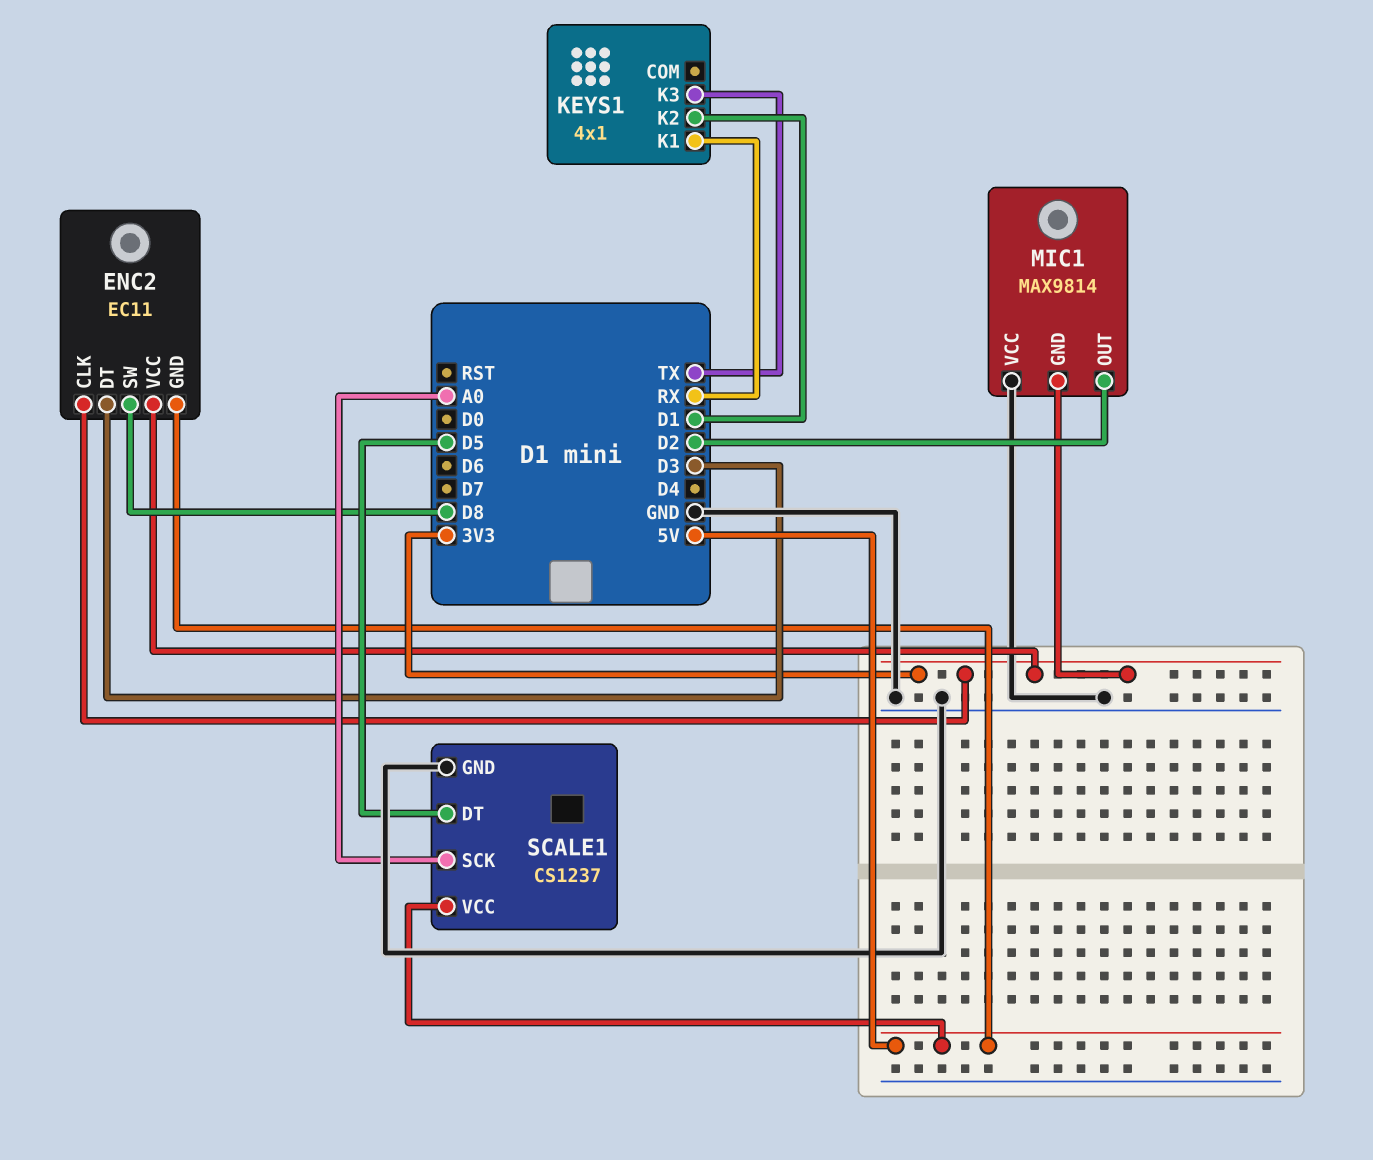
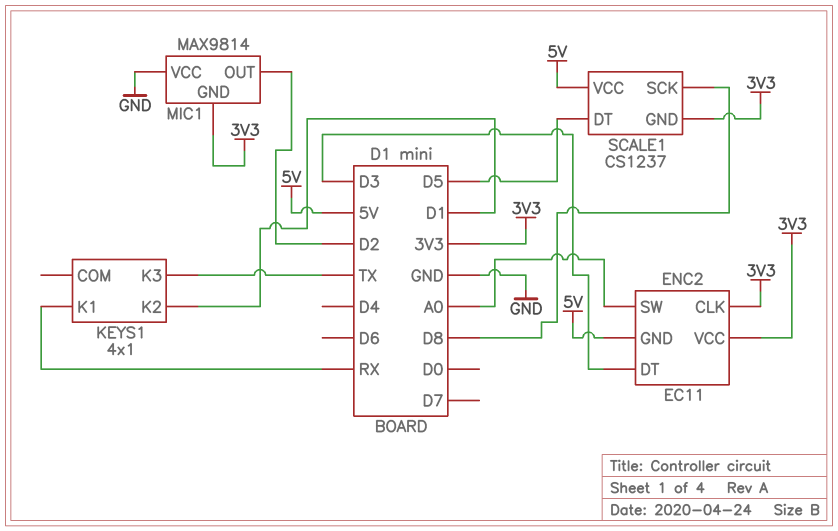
ENC2 pin SW: D8 -> A0
SCALE1 pin GND: GND -> 3V3
SCALE1 pin SCK: A0 -> D8

